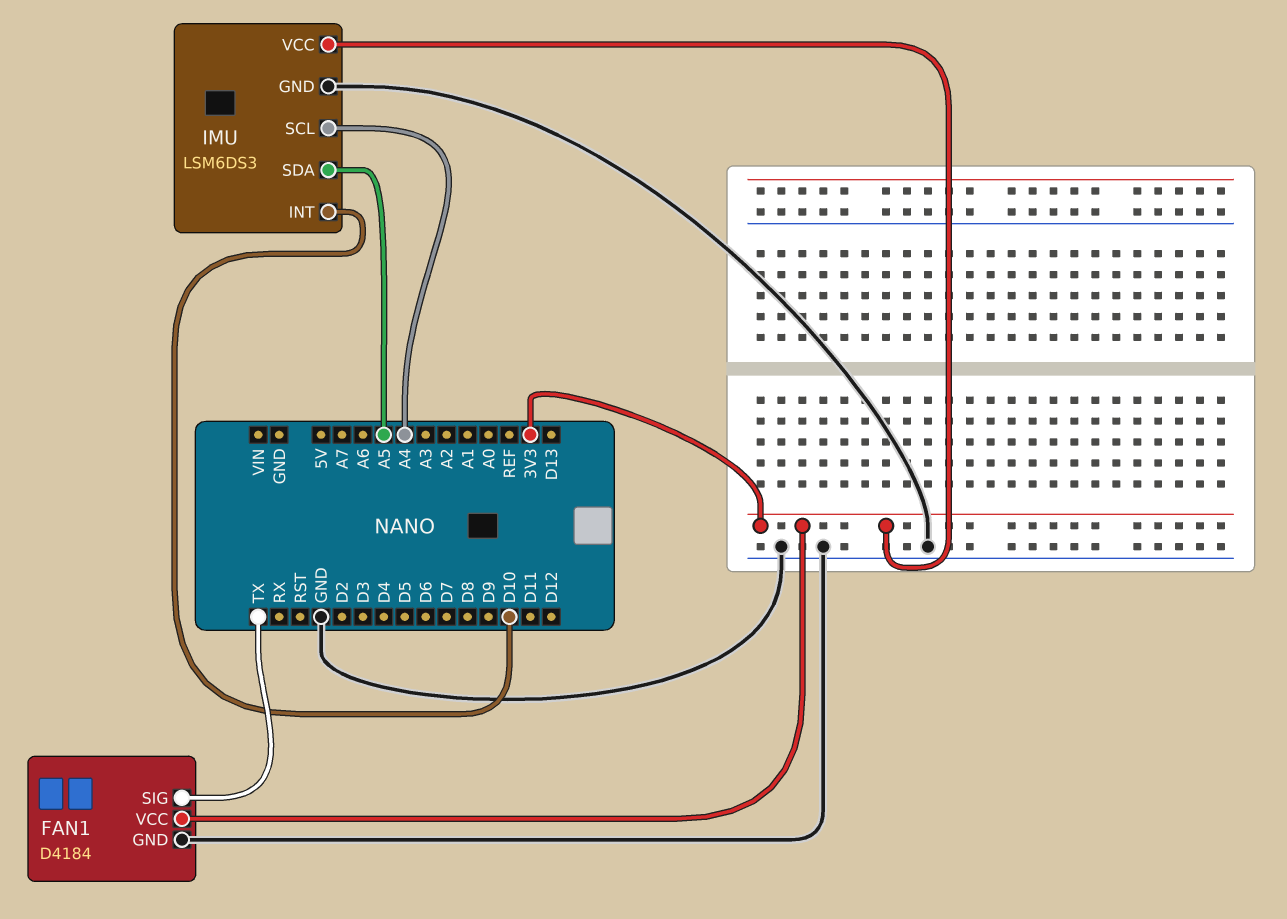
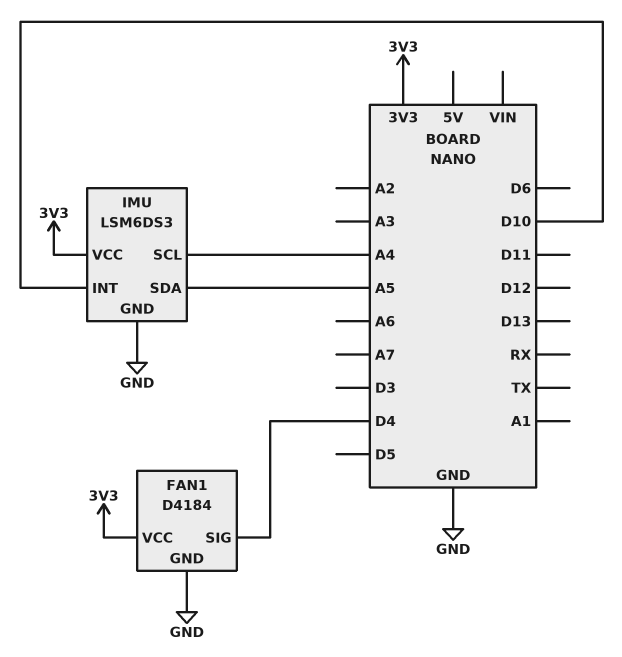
FAN1 pin SIG: TX -> D4

